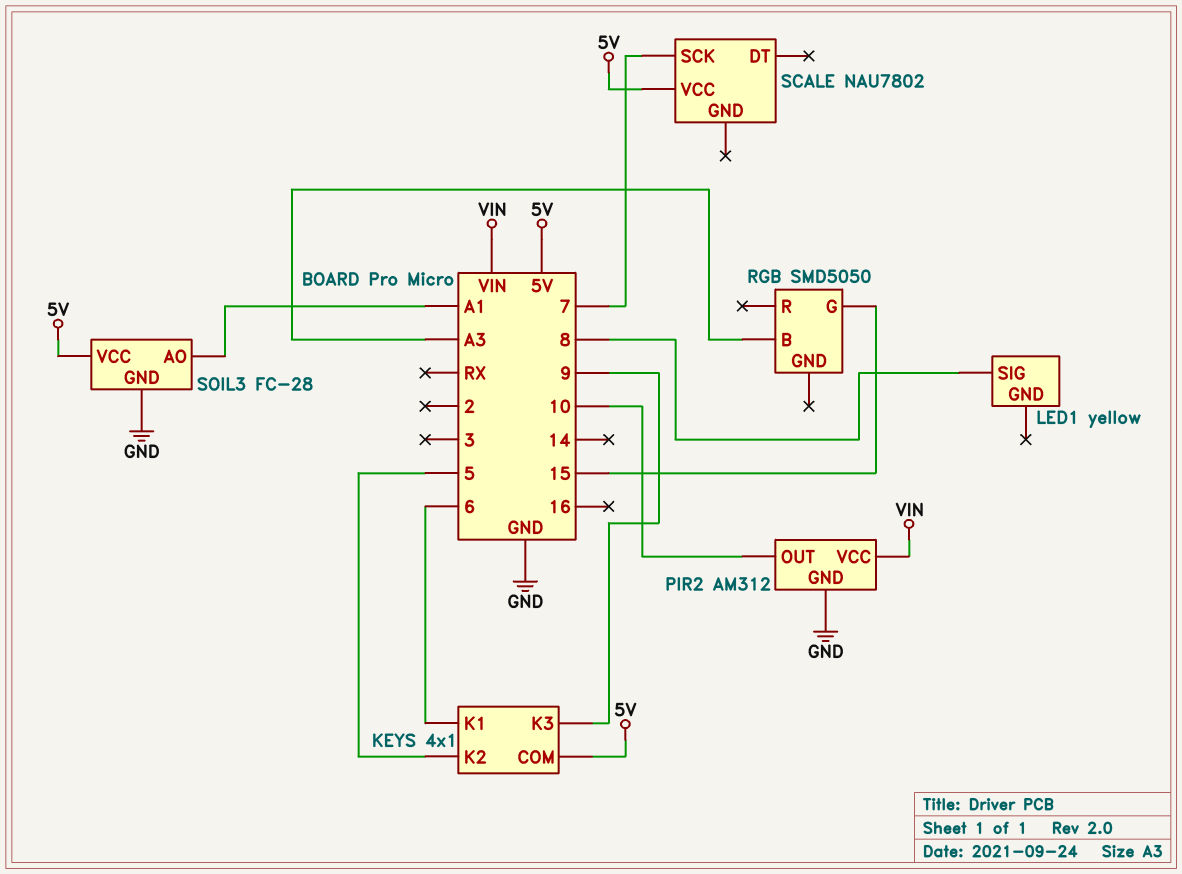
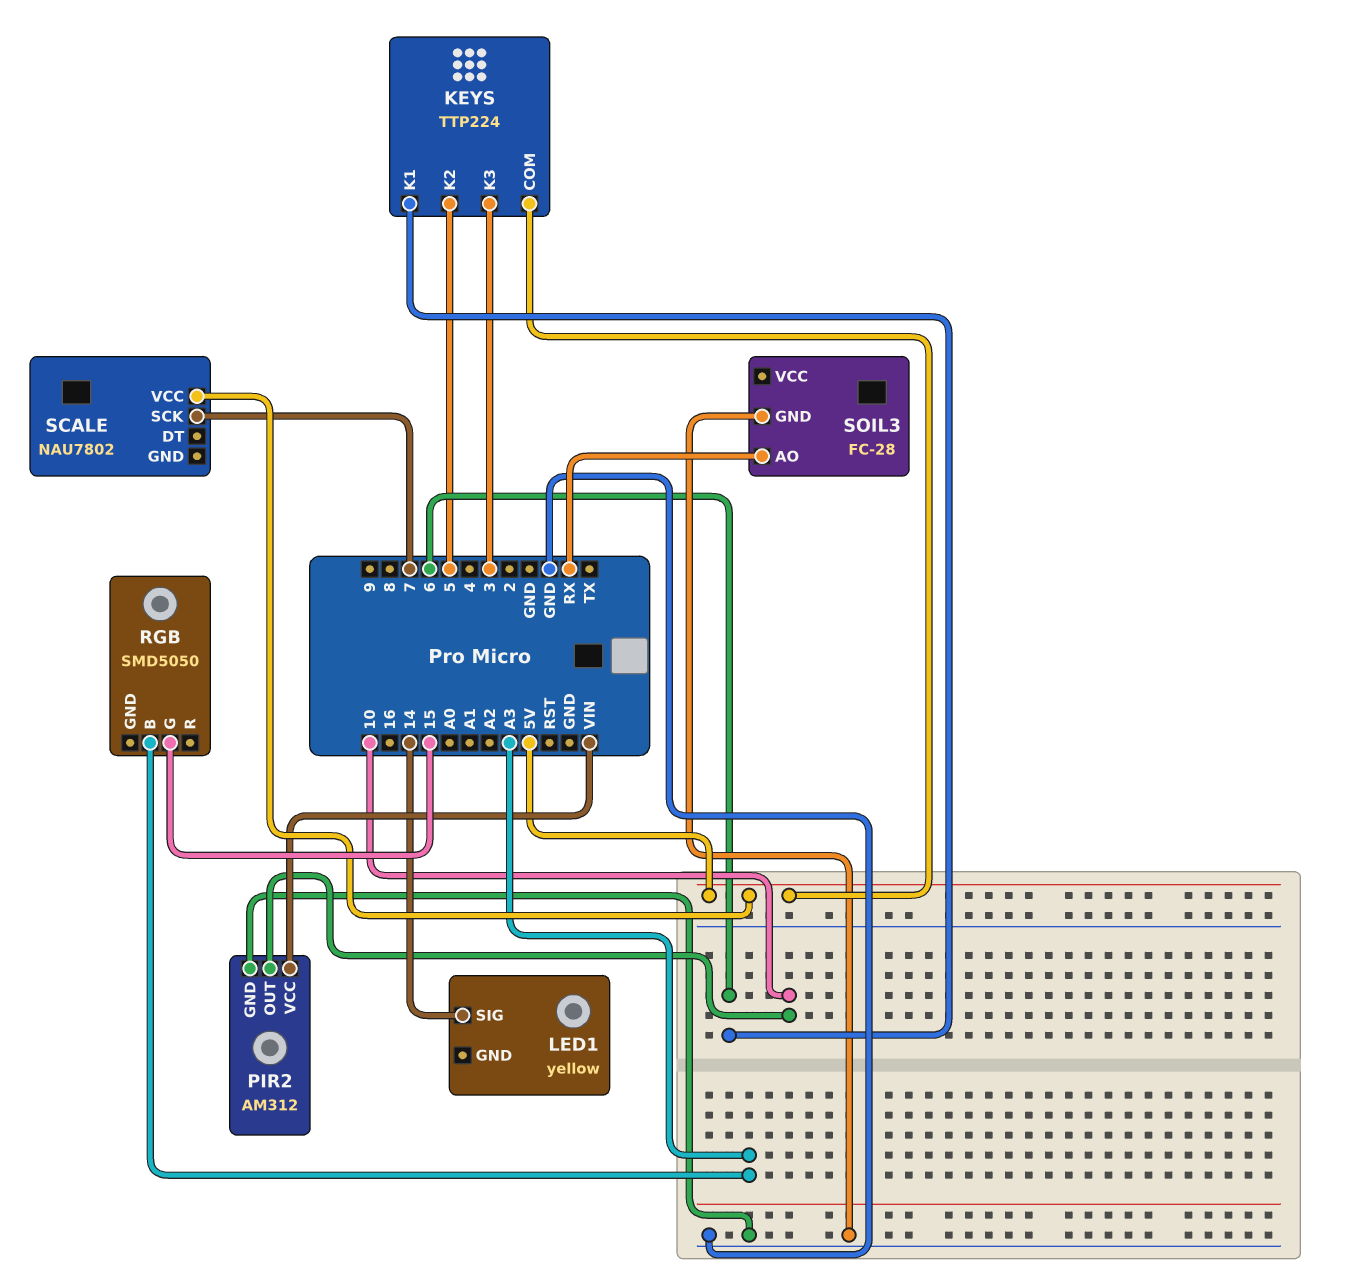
KEYS: 4x1 -> TTP224
KEYS pin K3: 9 -> 3
LED1 pin SIG: 8 -> 14
SOIL3 pin AO: A1 -> RX
SOIL3 pin VCC: 5V -> none

